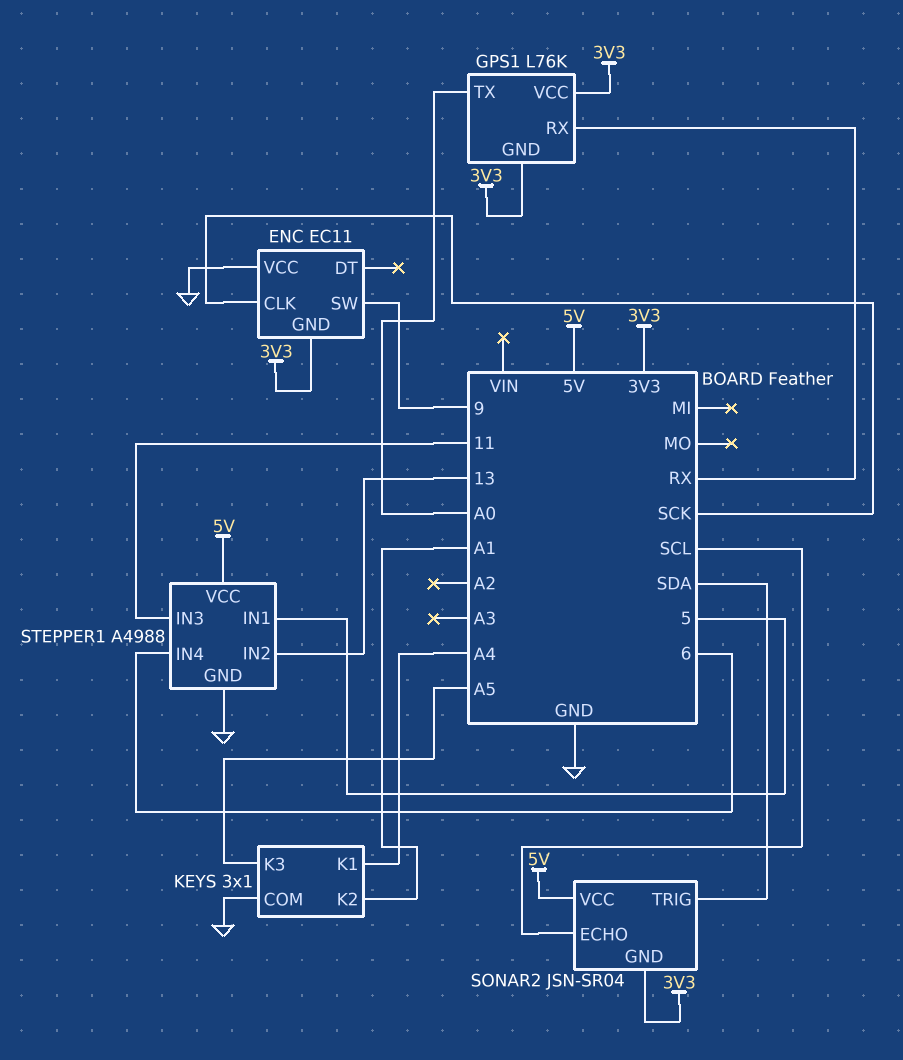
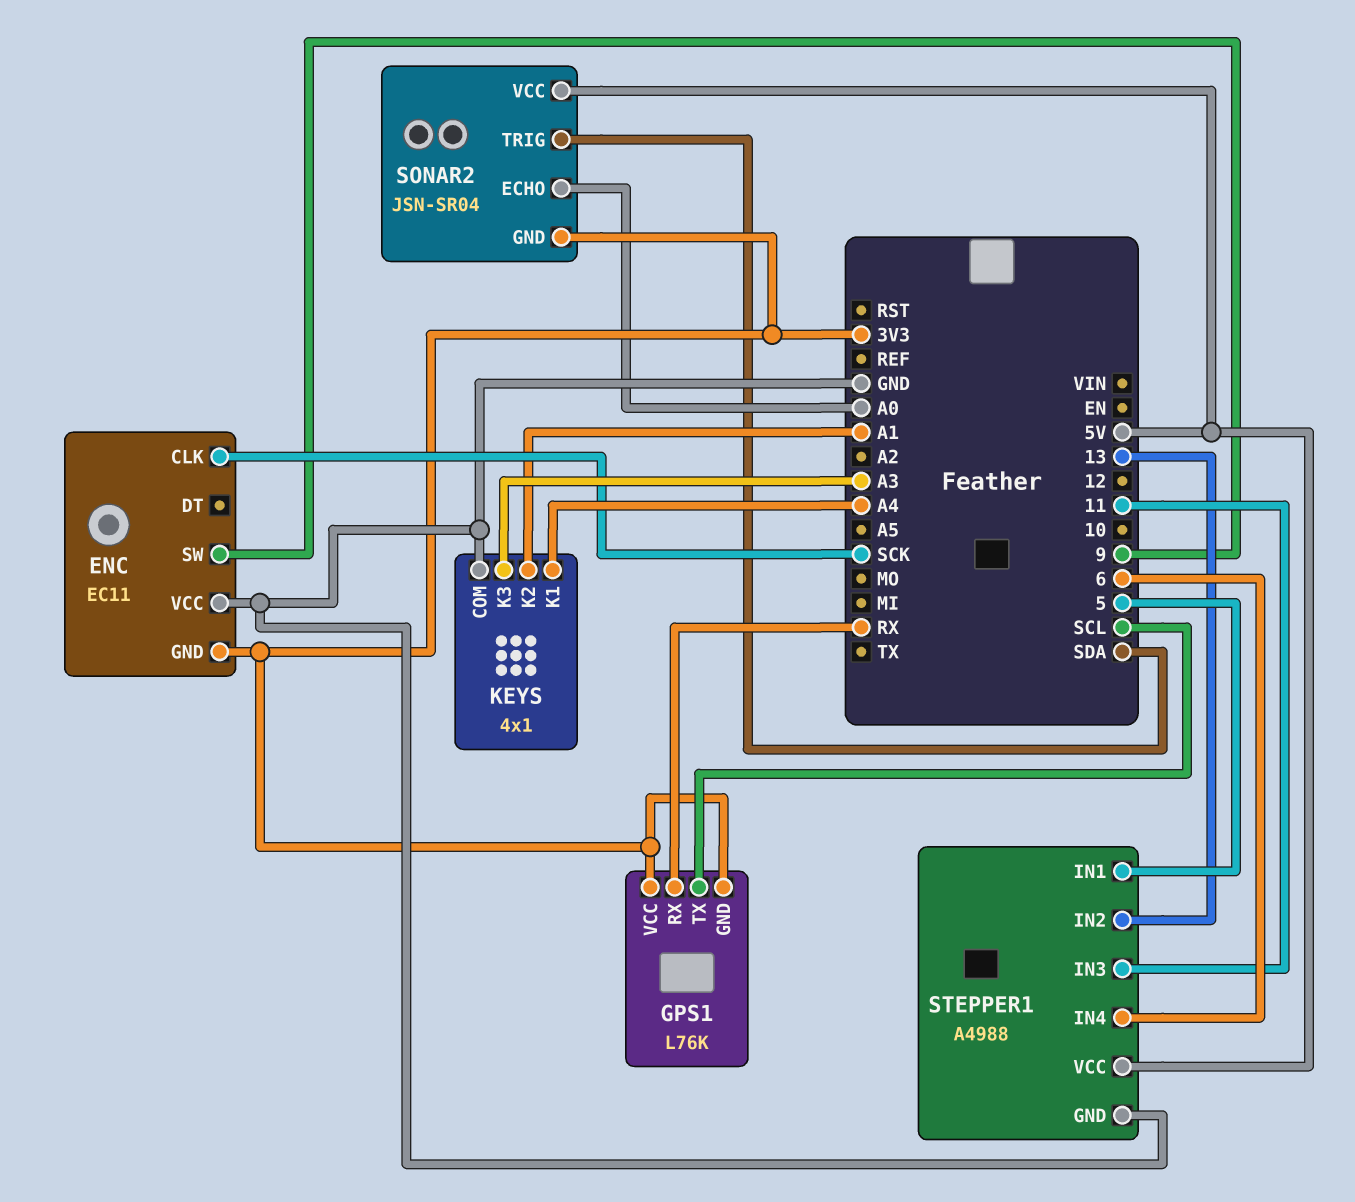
GPS1 pin TX: A0 -> SCL
KEYS: 3x1 -> 4x1
KEYS pin K3: A5 -> A3
SONAR2 pin ECHO: SCL -> A0

